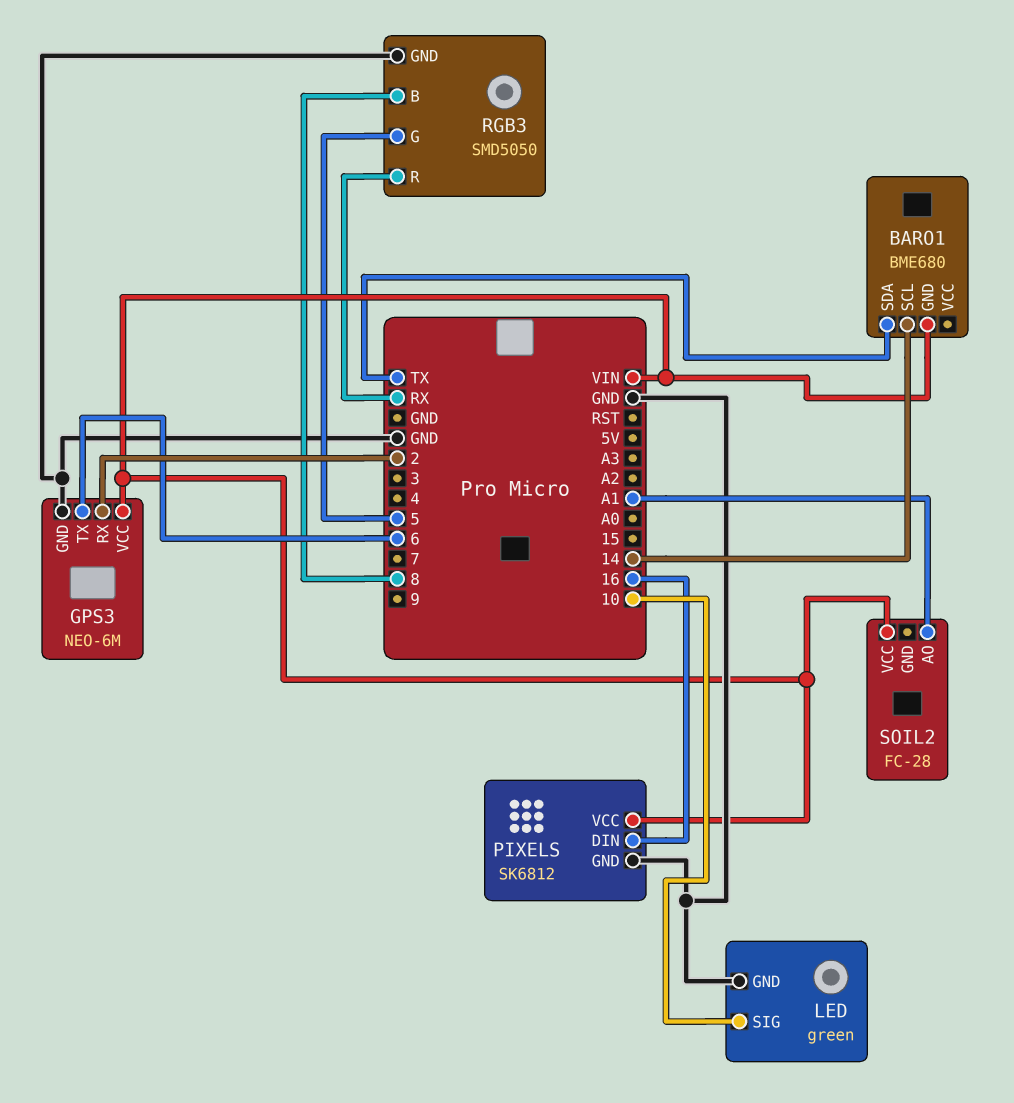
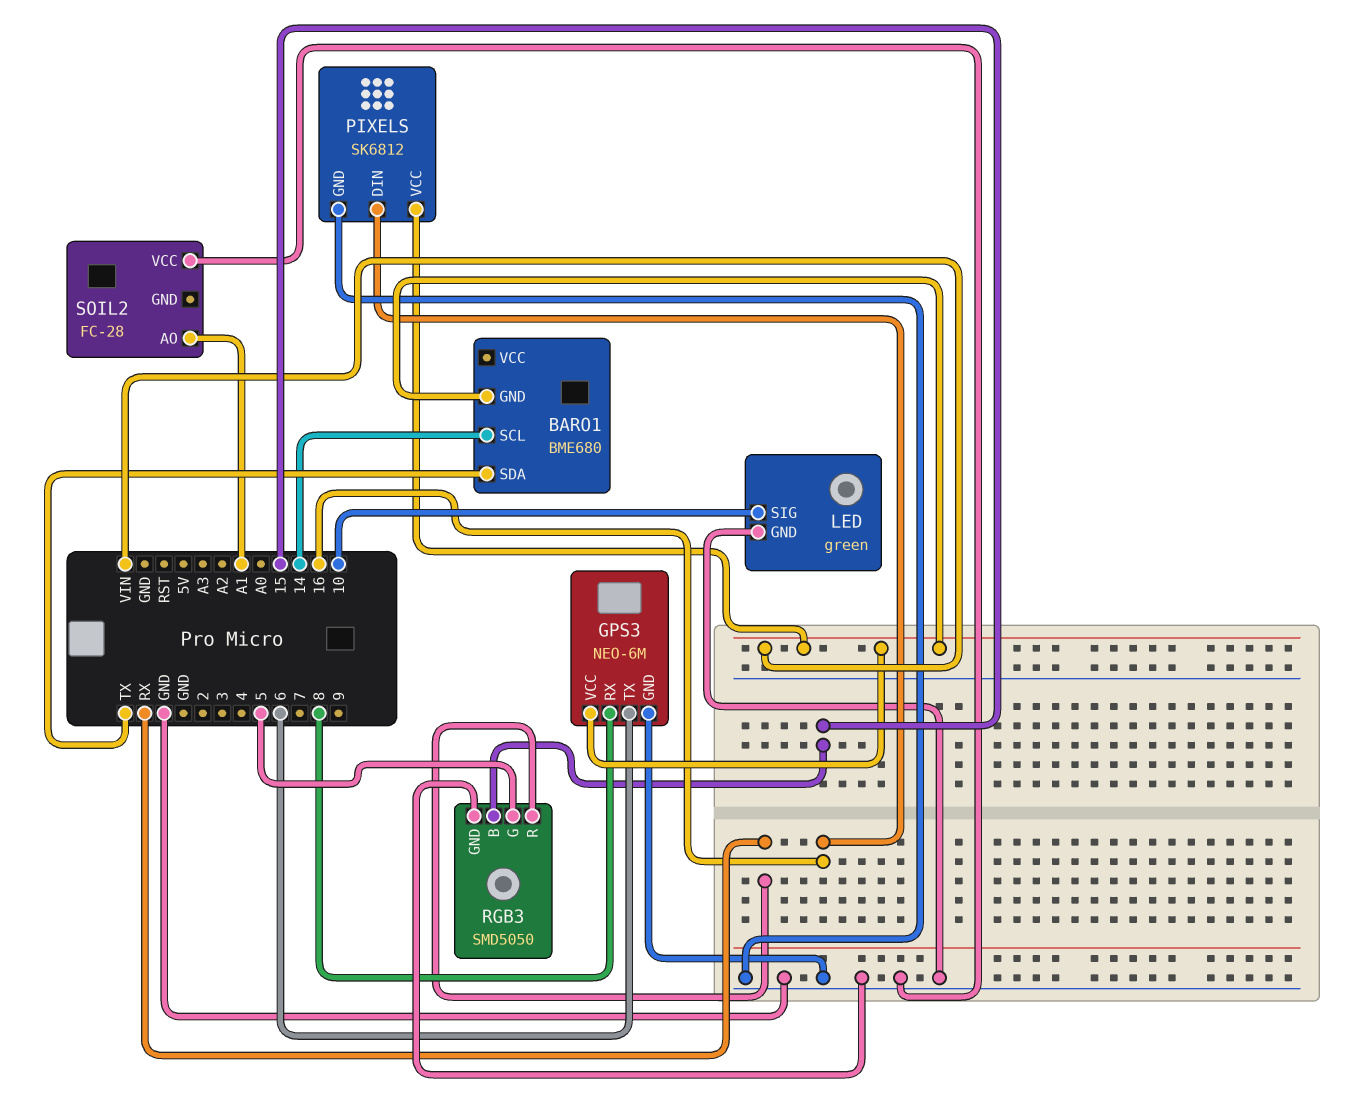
GPS3 pin RX: 2 -> 8
RGB3 pin B: 8 -> 15
SOIL2 pin VCC: VIN -> GND

